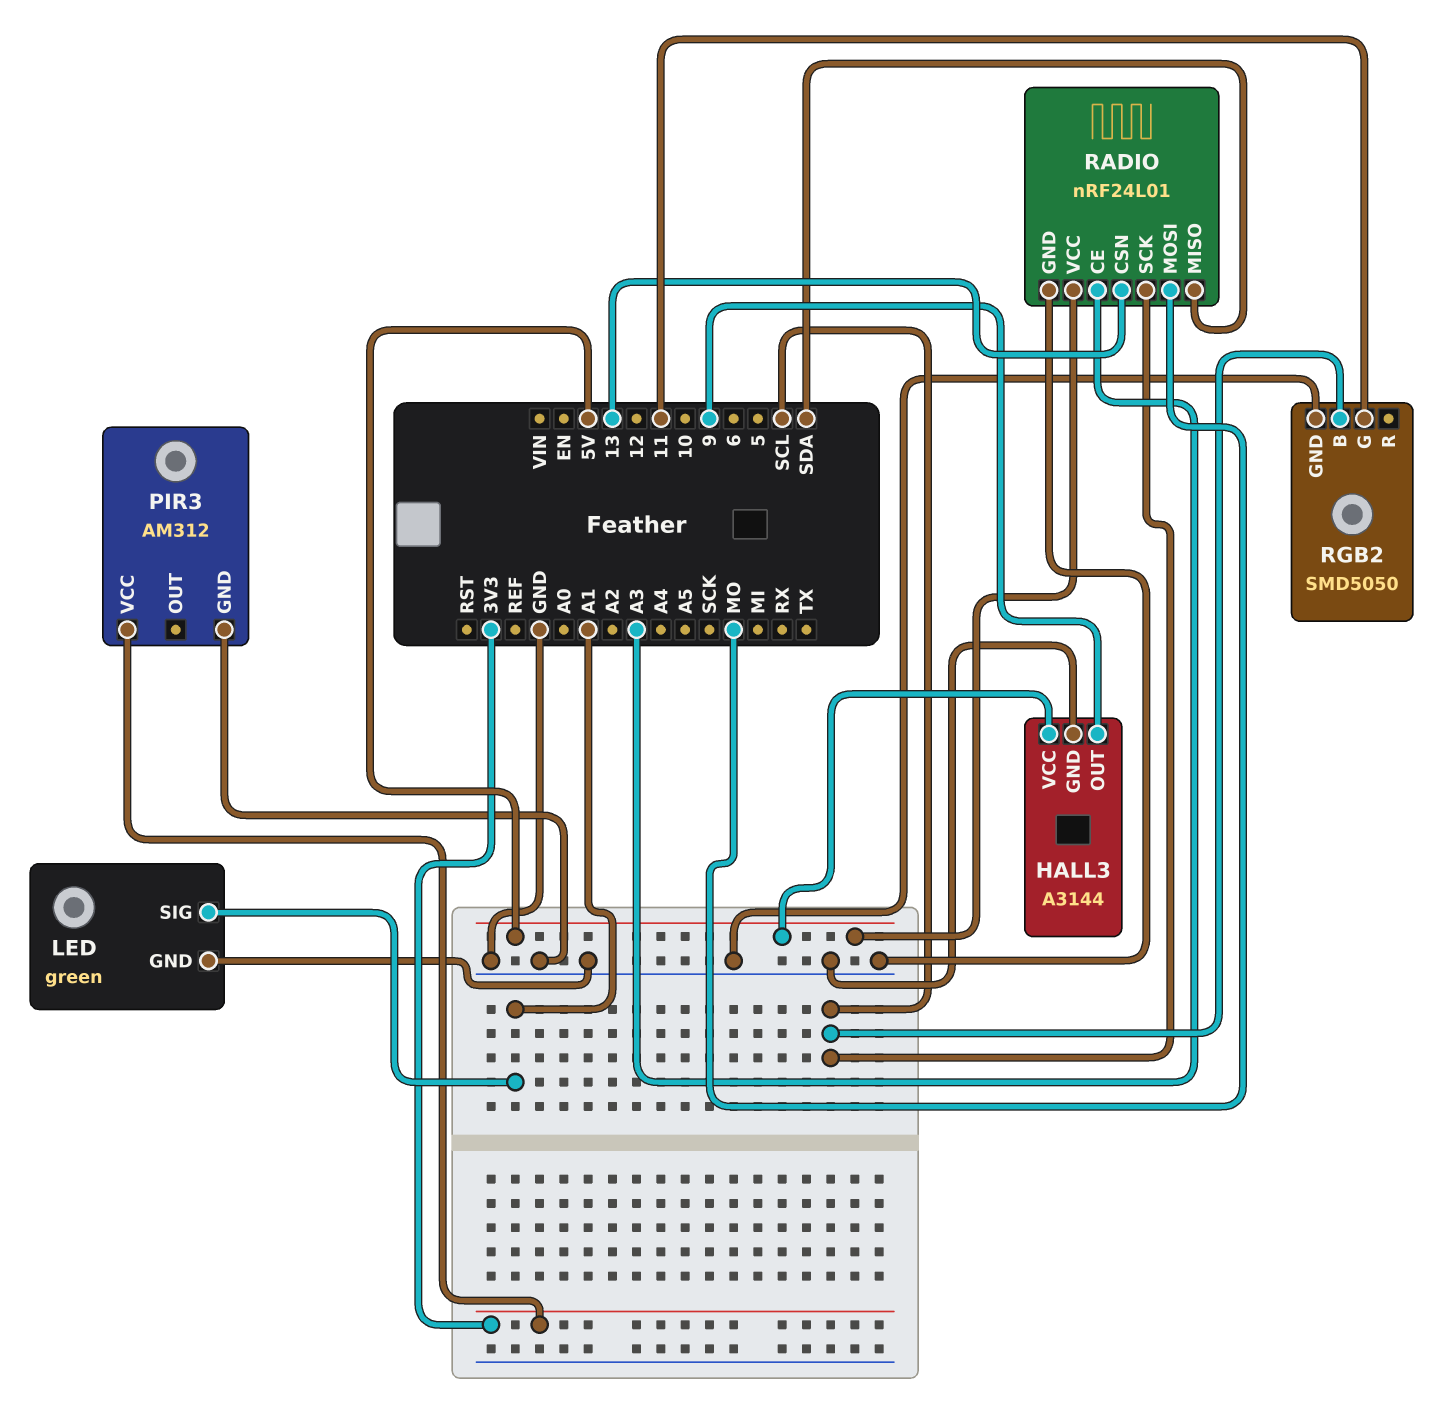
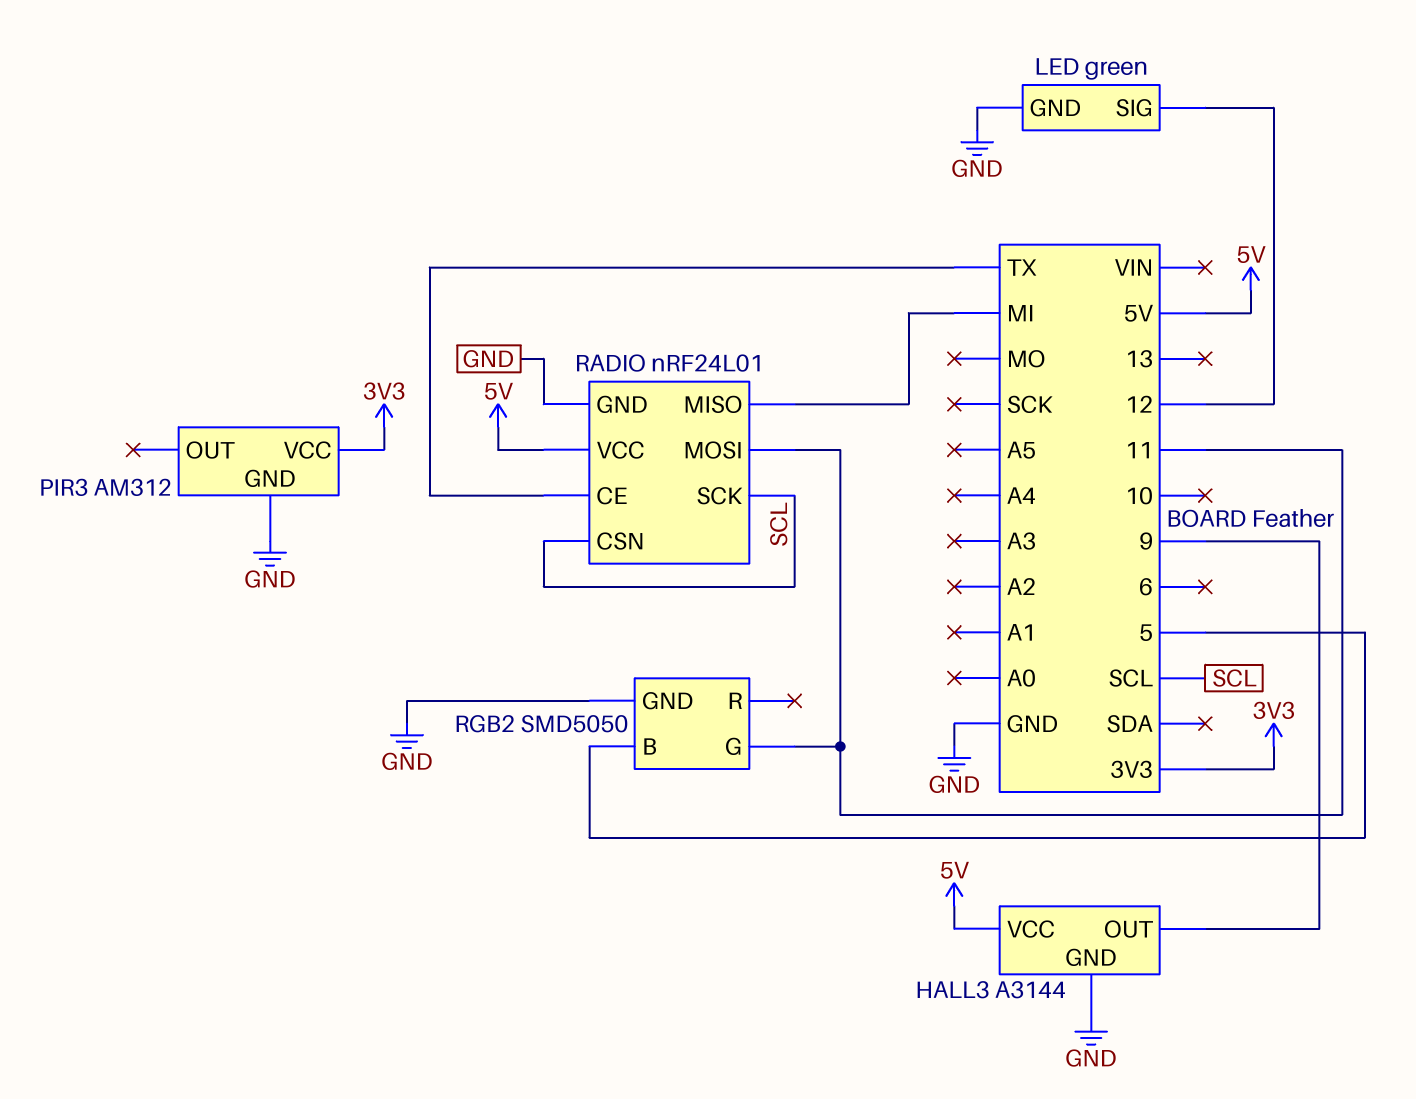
LED pin SIG: A1 -> 12
RADIO pin CE: A3 -> TX
RADIO pin CSN: 13 -> SCL
RADIO pin MISO: SDA -> MI
RADIO pin MOSI: MO -> 11
RGB2 pin B: SCL -> 5

